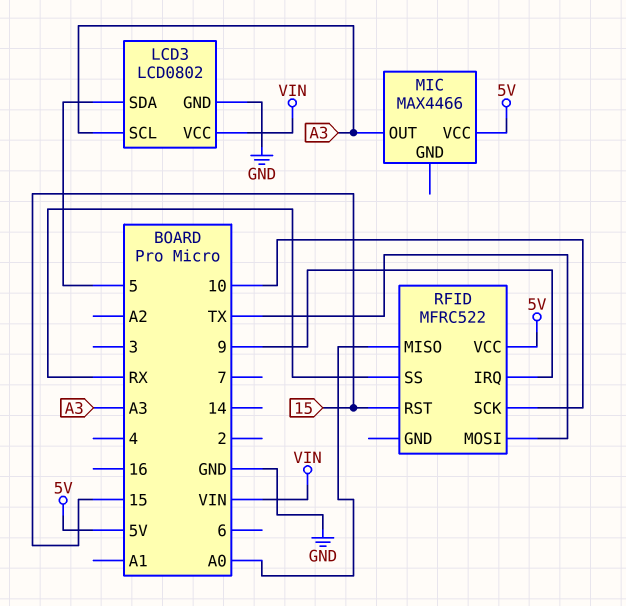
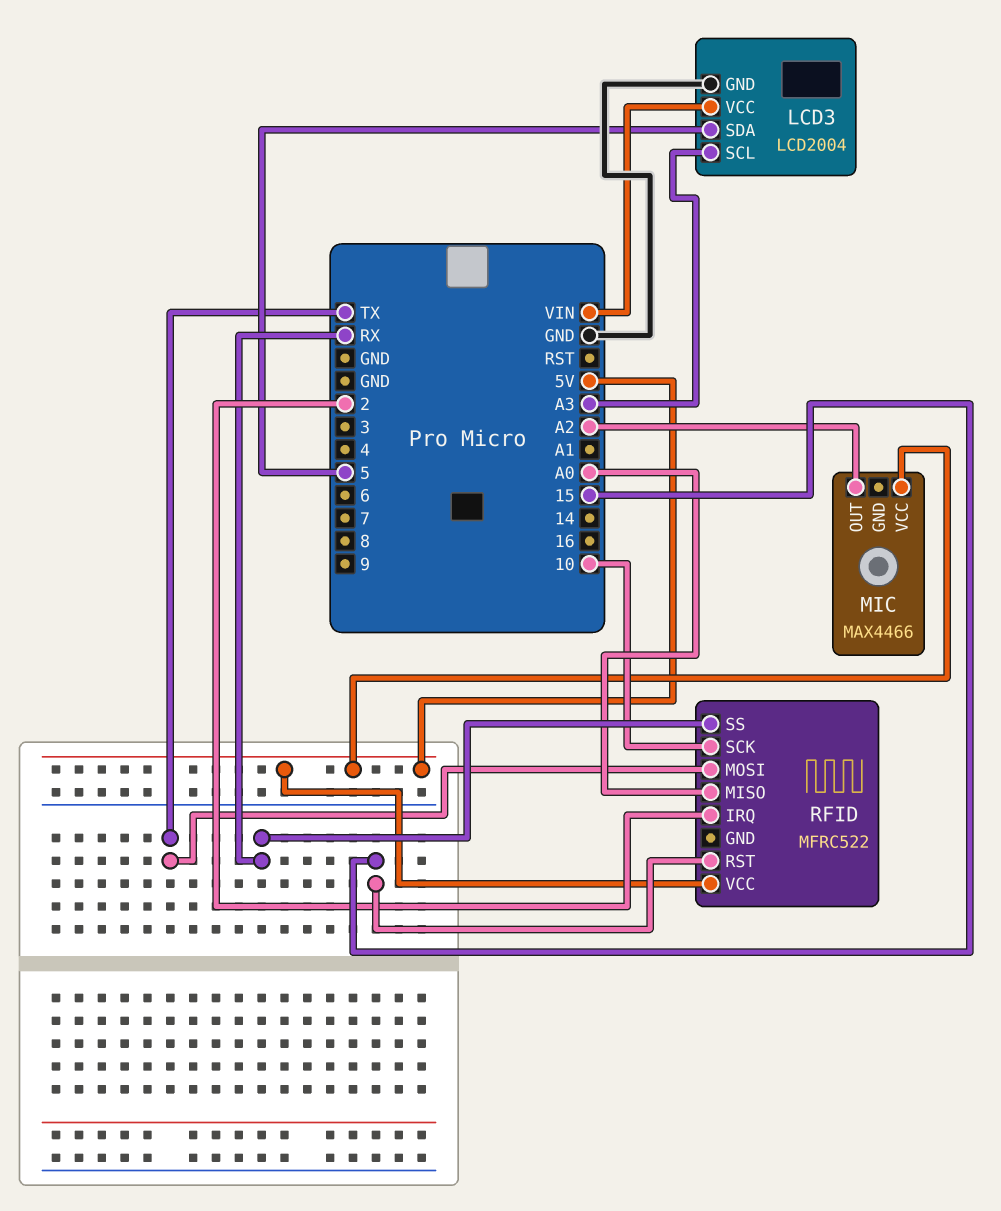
LCD3: LCD0802 -> LCD2004
MIC pin OUT: A3 -> A2
RFID pin IRQ: 9 -> 2

